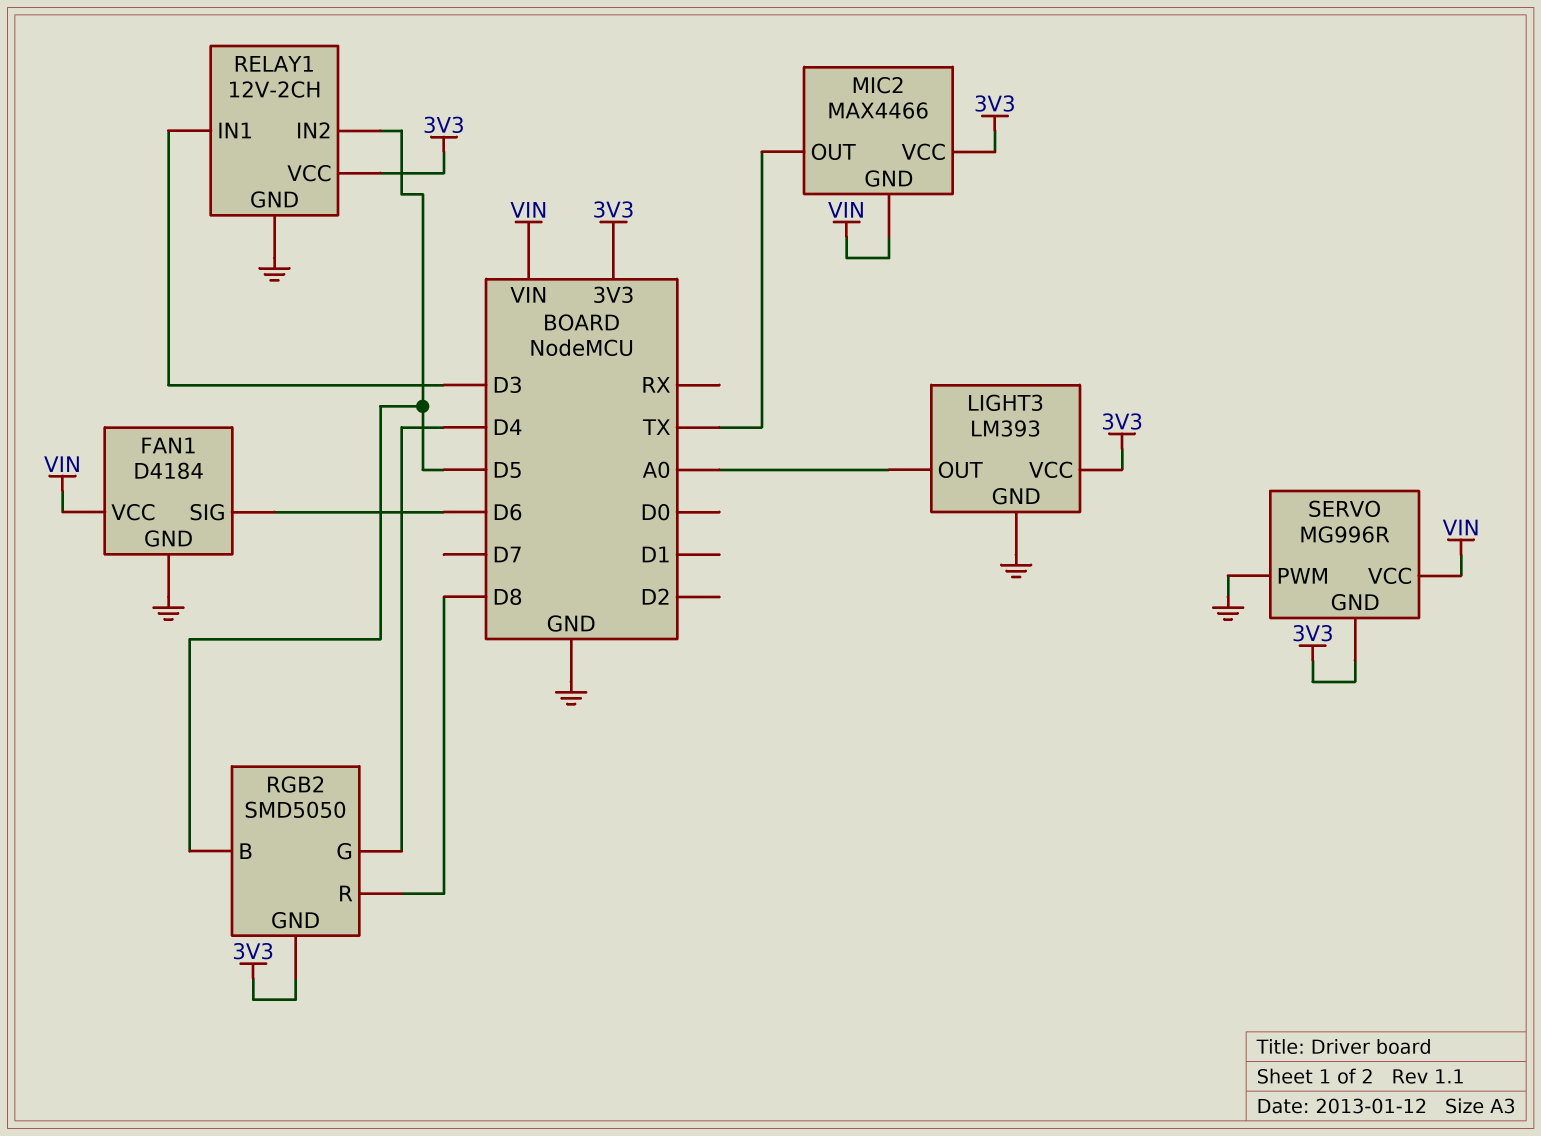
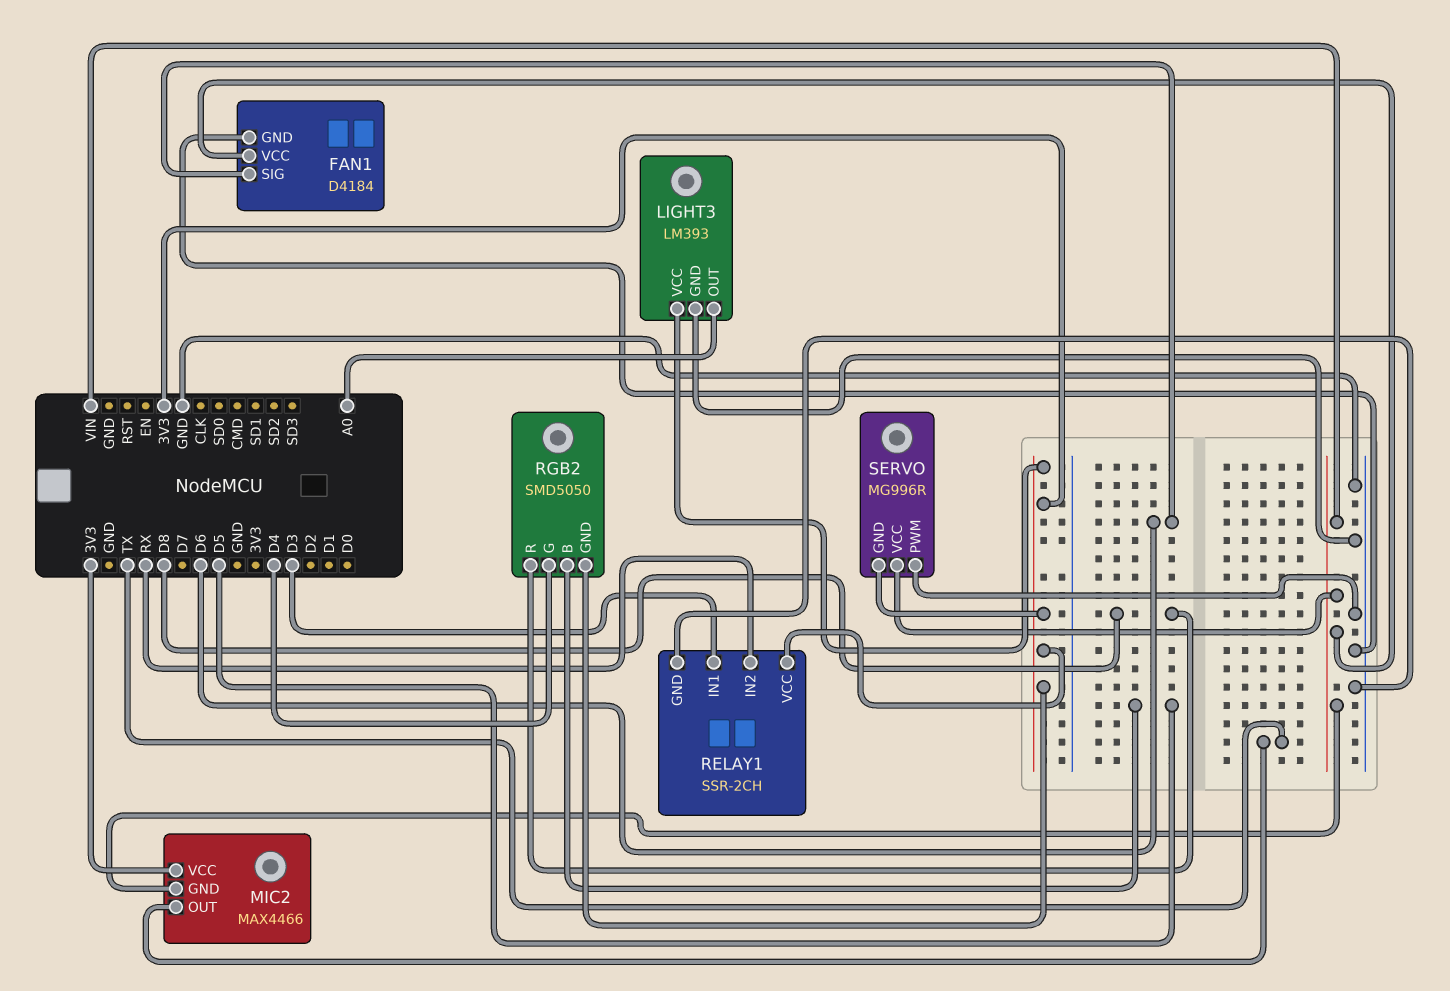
RELAY1: 12V-2CH -> SSR-2CH
RELAY1 pin IN2: D5 -> RX

